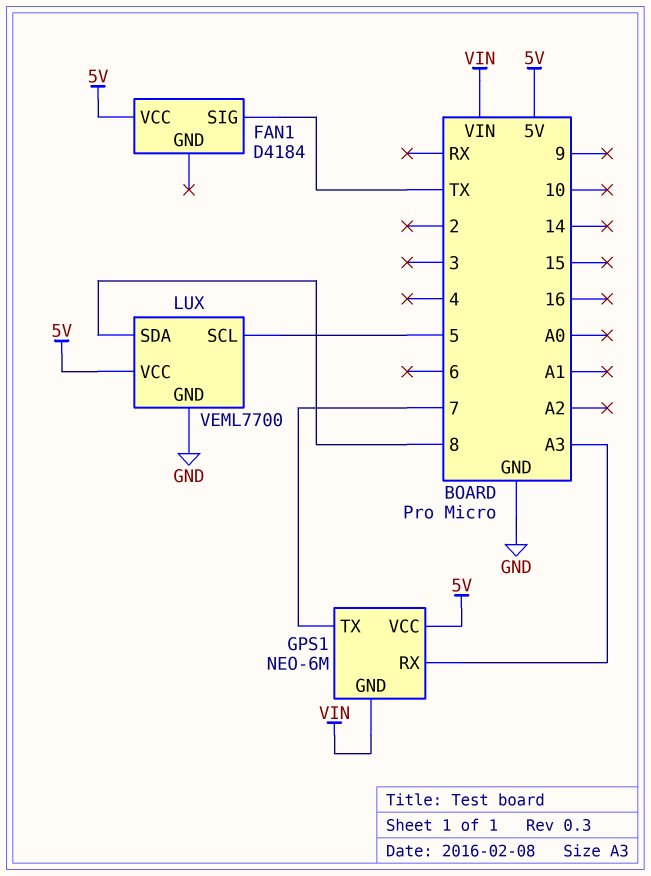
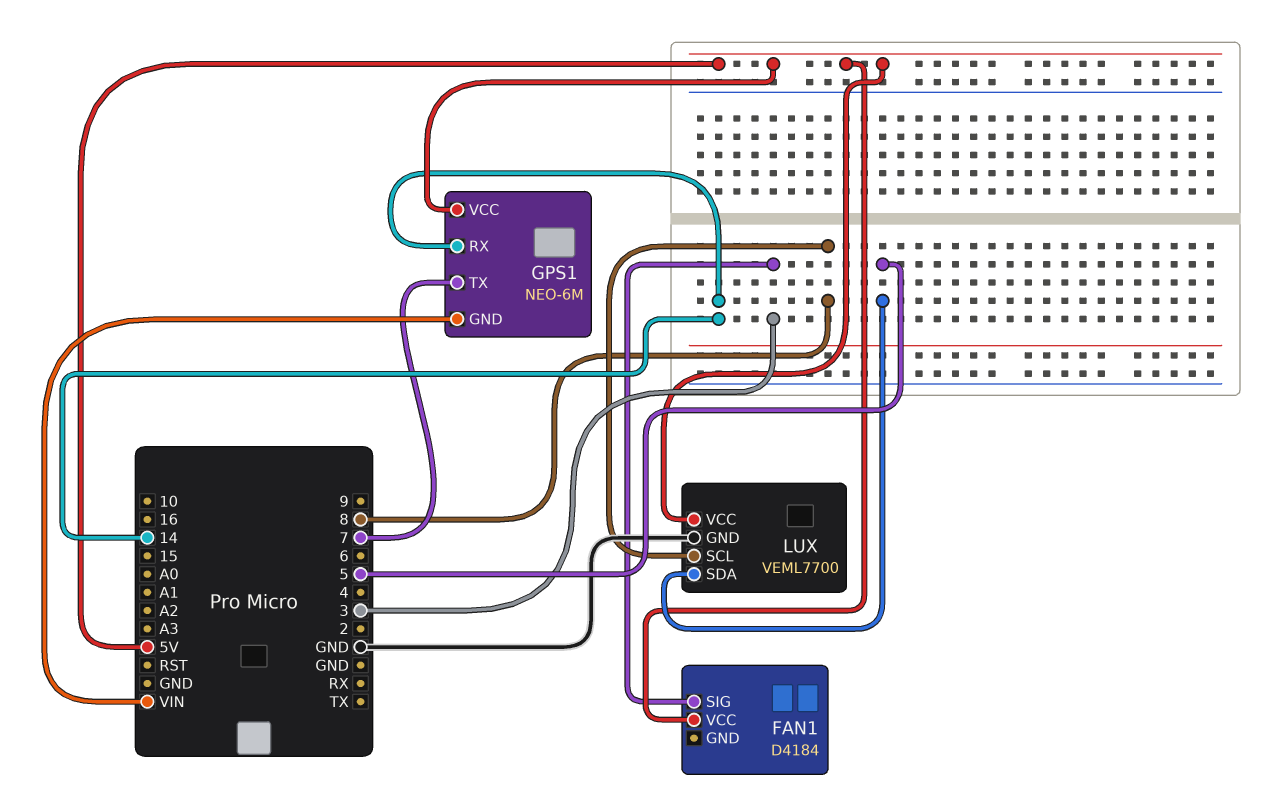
FAN1 pin SIG: TX -> 3
GPS1 pin RX: A3 -> 14
LUX pin SCL: 5 -> 8
LUX pin SDA: 8 -> 5

